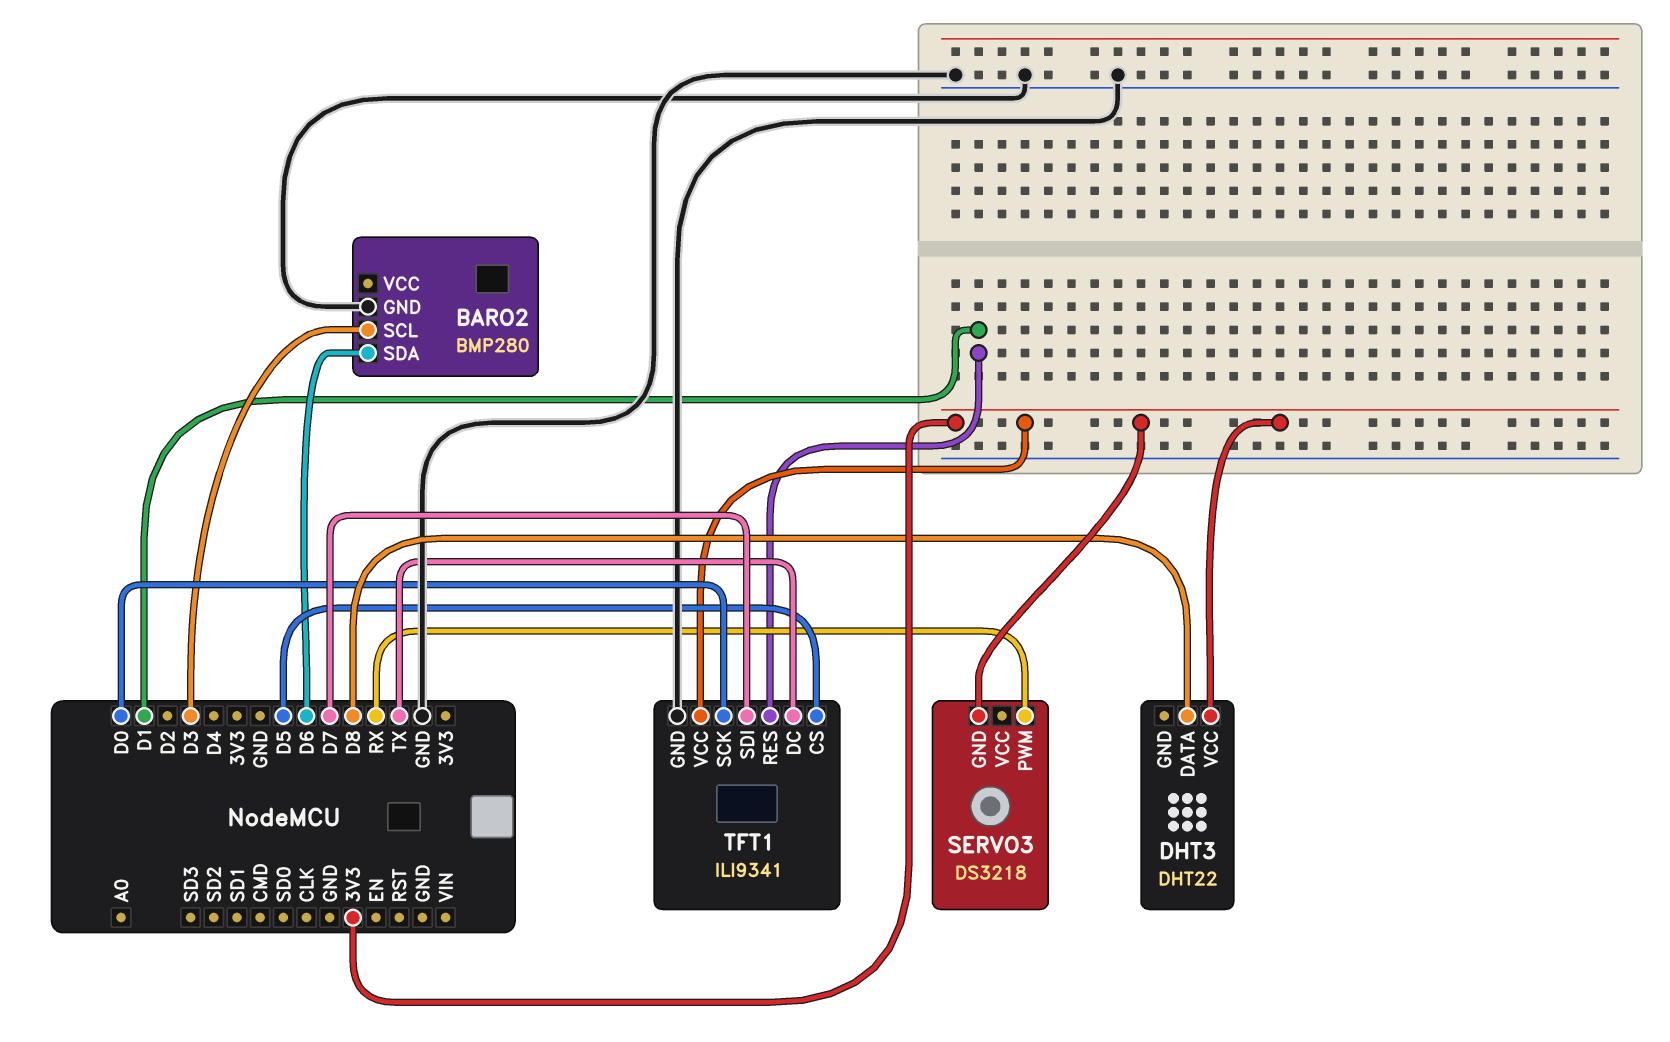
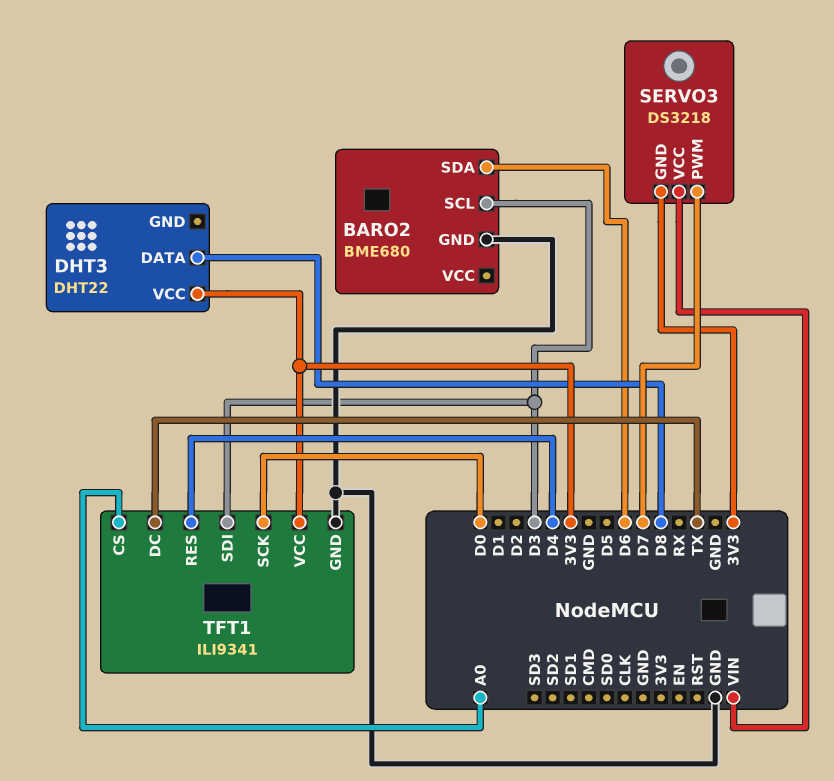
BARO2: BMP280 -> BME680
SERVO3 pin PWM: RX -> D7
SERVO3 pin VCC: none -> VIN
TFT1 pin CS: D5 -> A0
TFT1 pin RES: D1 -> D4
TFT1 pin SDI: D7 -> D3

